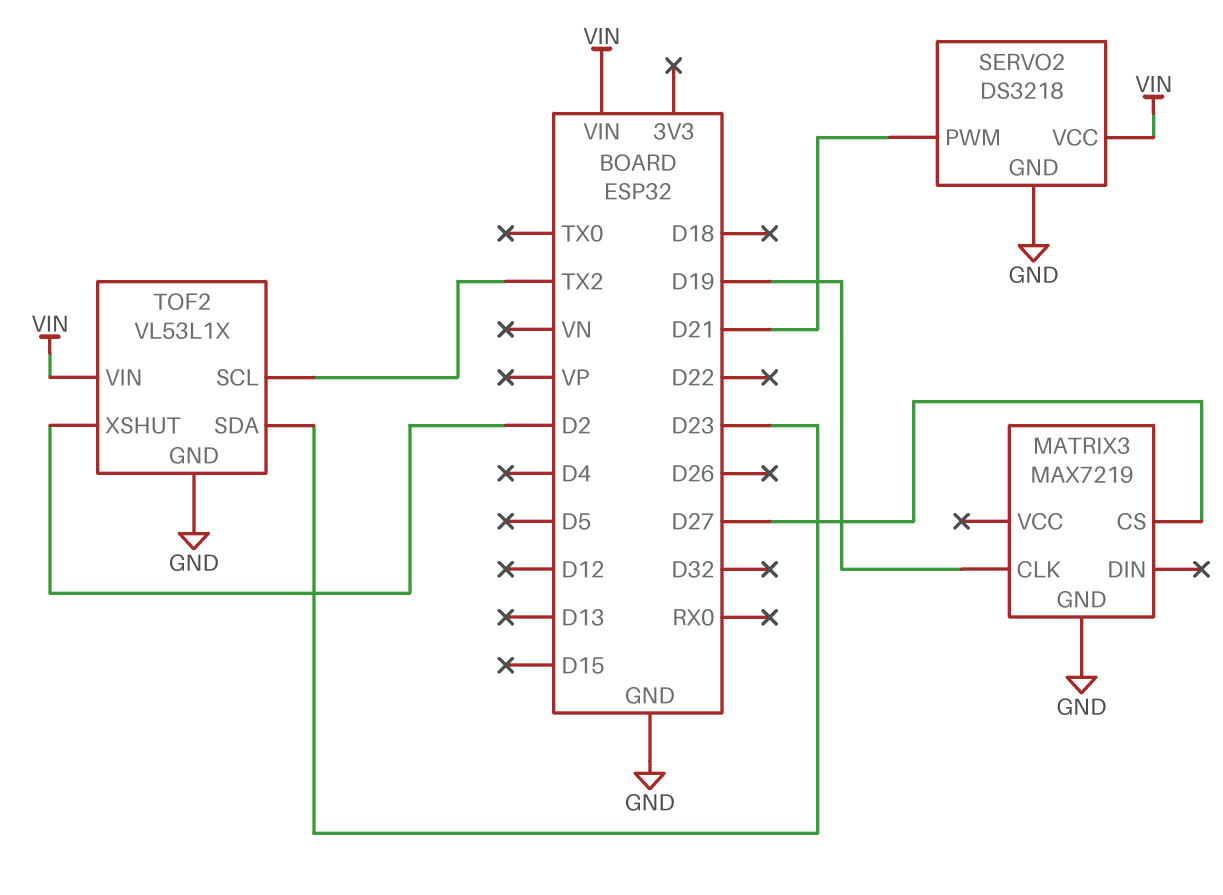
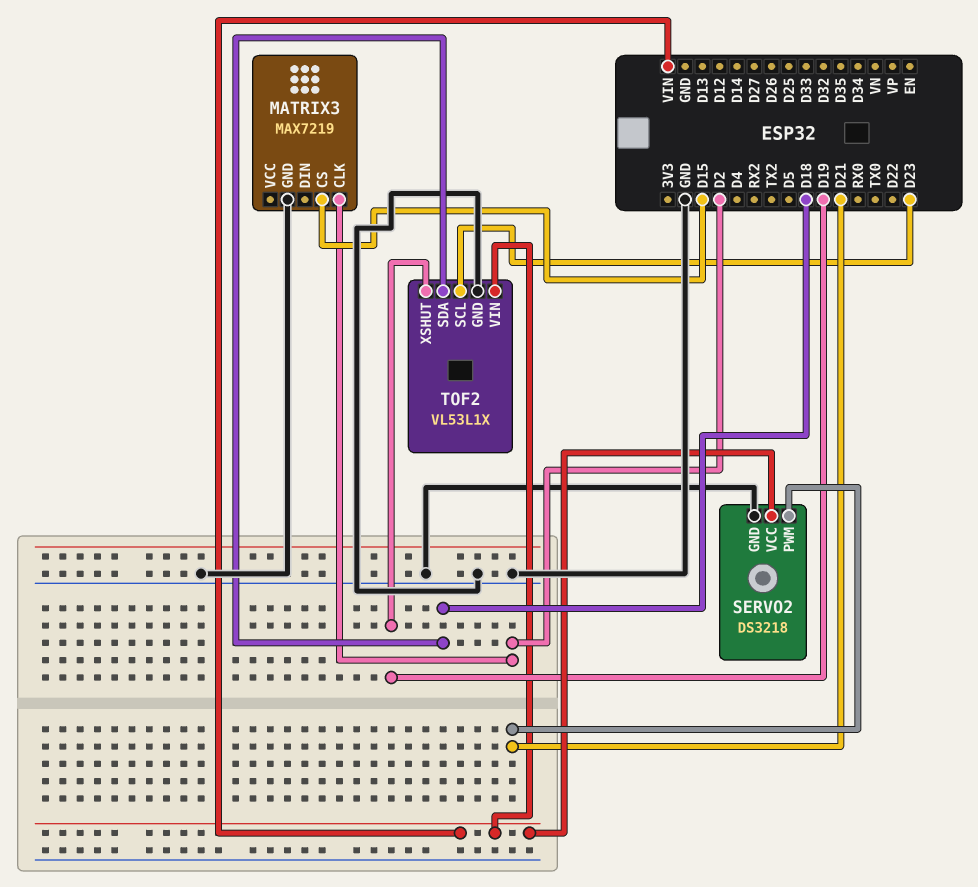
MATRIX3 pin CLK: D19 -> D2
MATRIX3 pin CS: D27 -> D15
TOF2 pin SCL: TX2 -> D23
TOF2 pin SDA: D23 -> D18
TOF2 pin XSHUT: D2 -> D19

